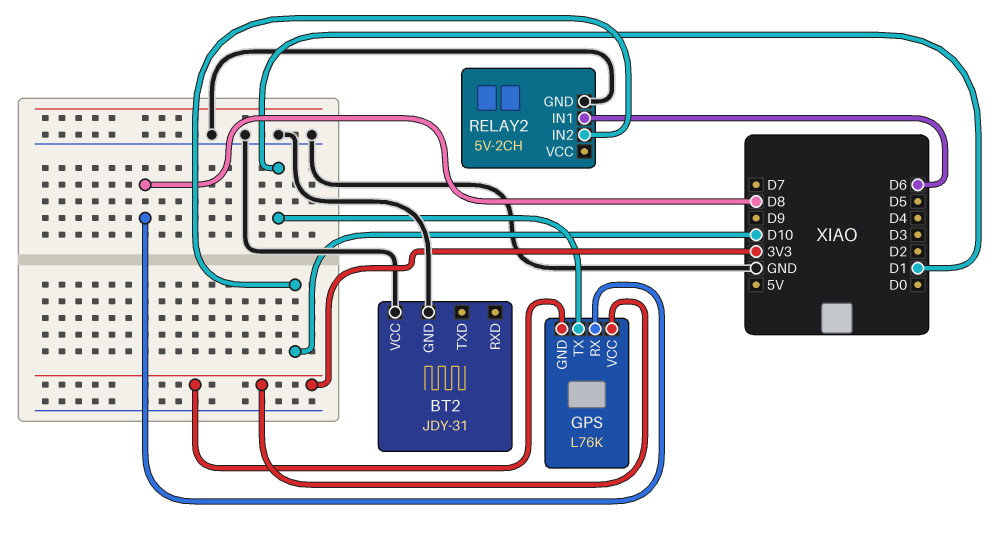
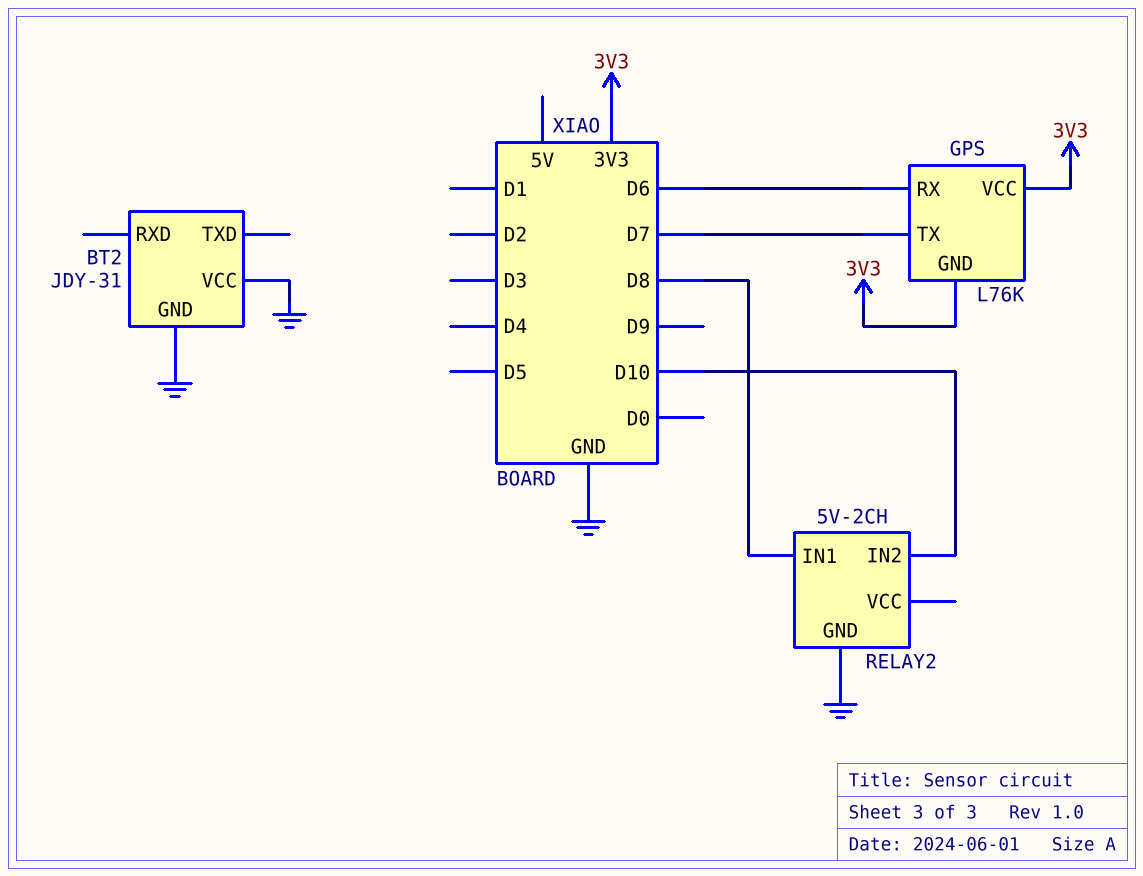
GPS pin RX: D8 -> D6
GPS pin TX: D1 -> D7
RELAY2 pin IN1: D6 -> D8

